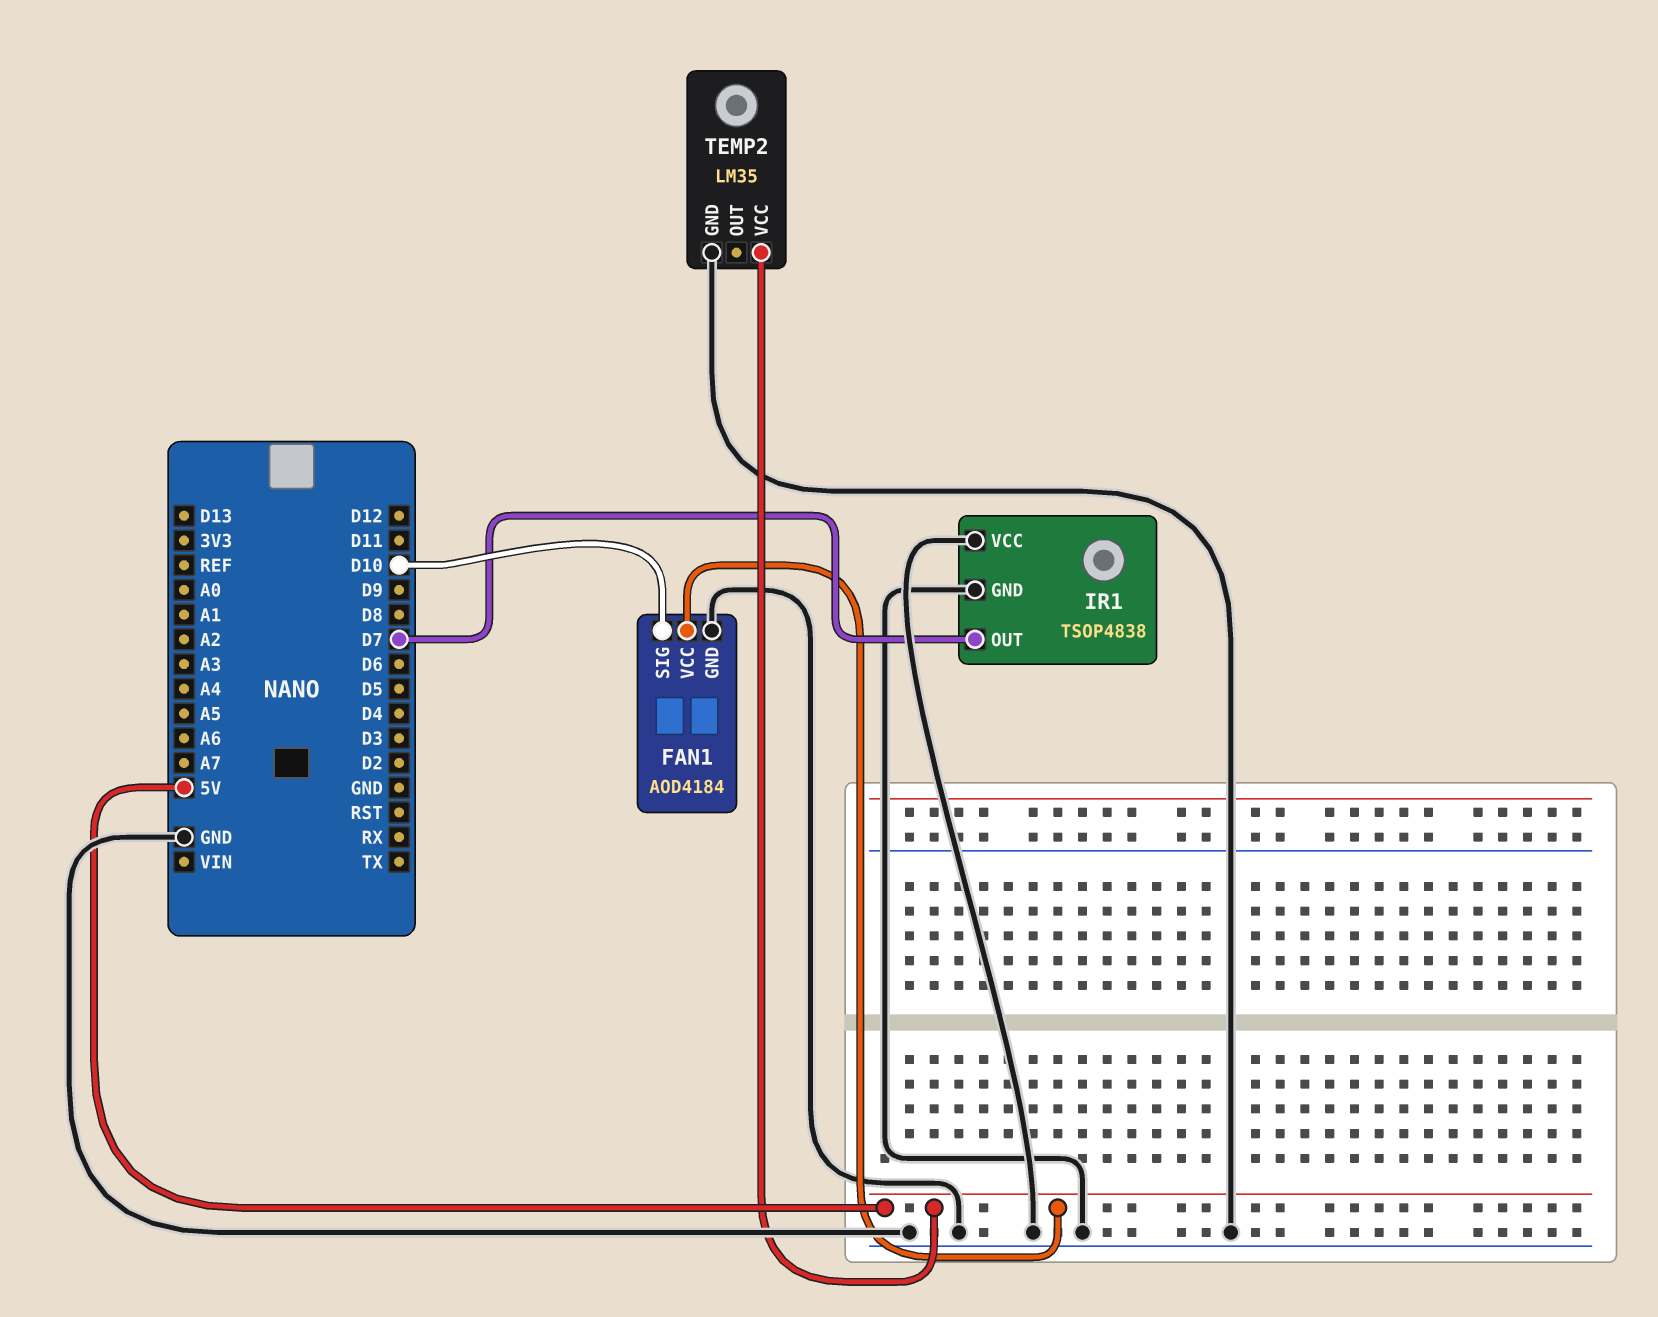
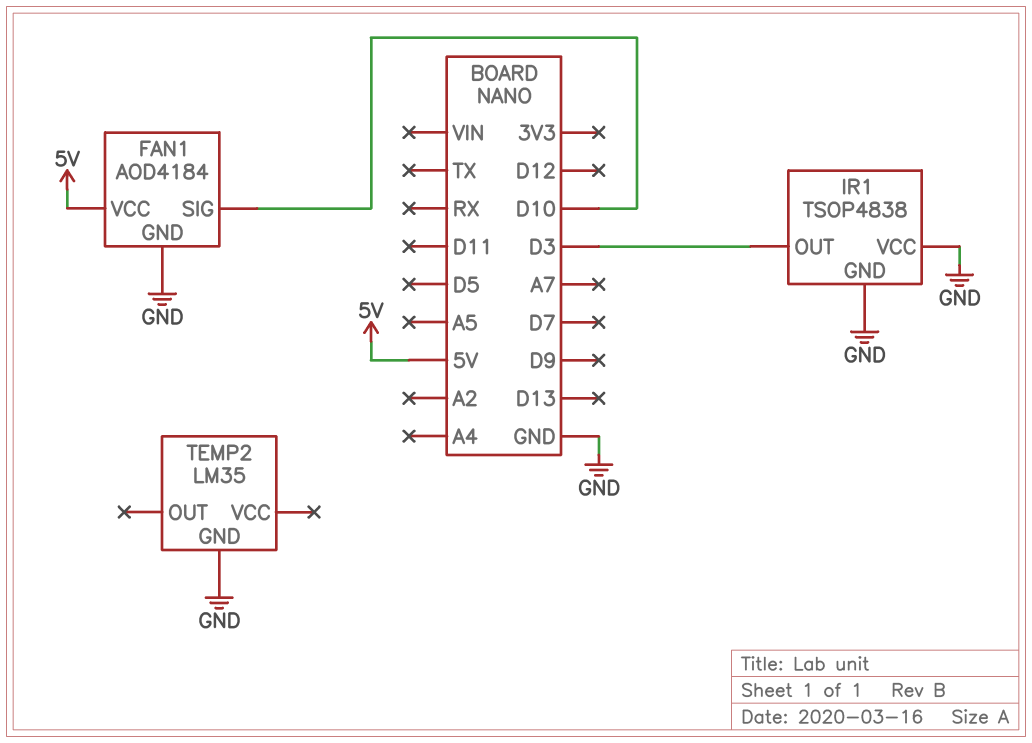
IR1 pin OUT: D7 -> D3
TEMP2 pin VCC: 5V -> none

